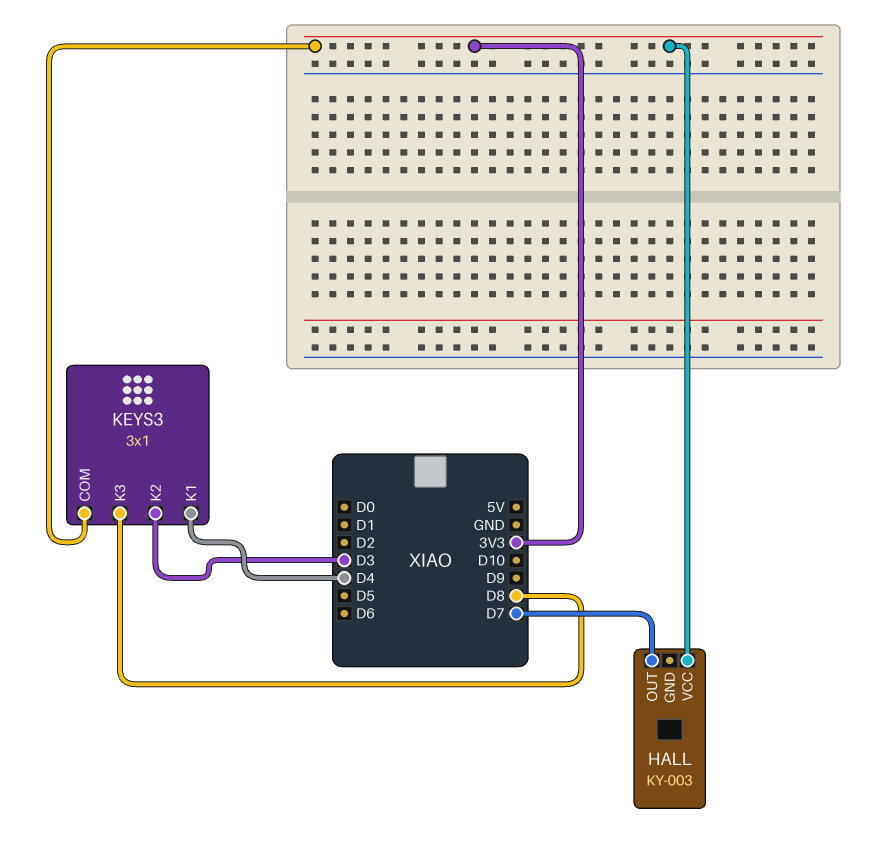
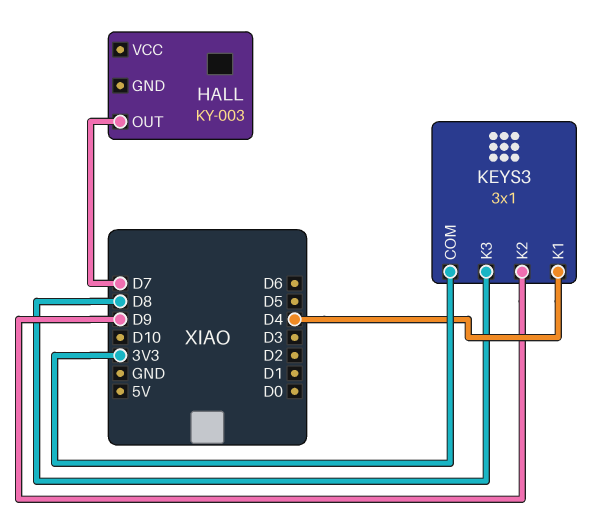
HALL pin VCC: 3V3 -> none
KEYS3 pin K2: D3 -> D9

